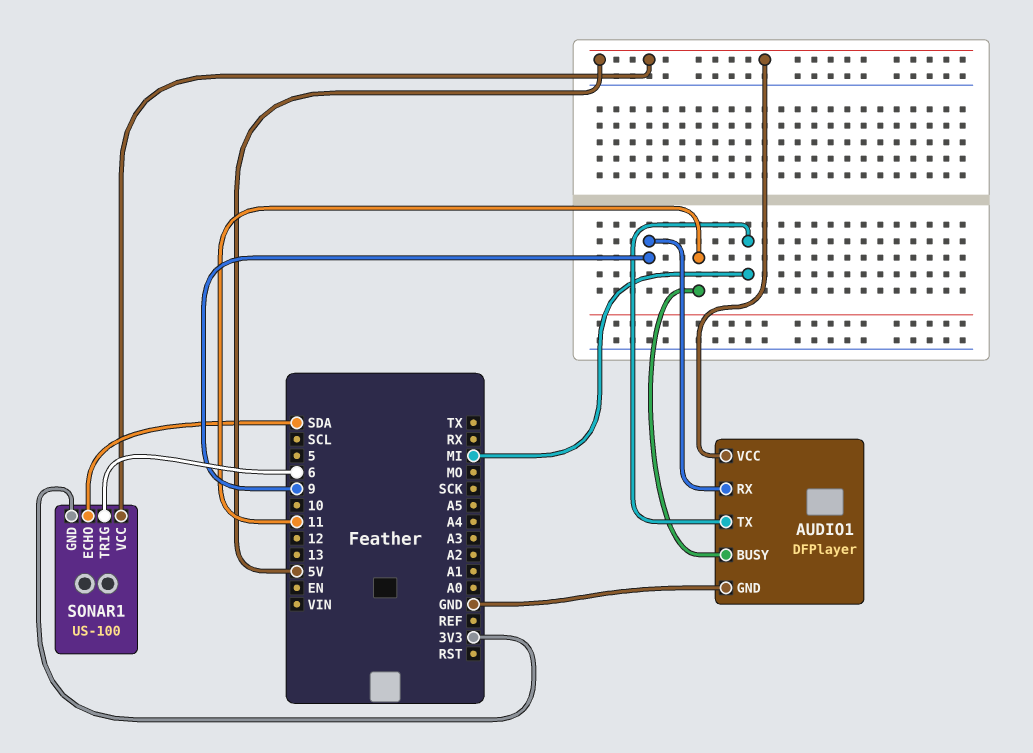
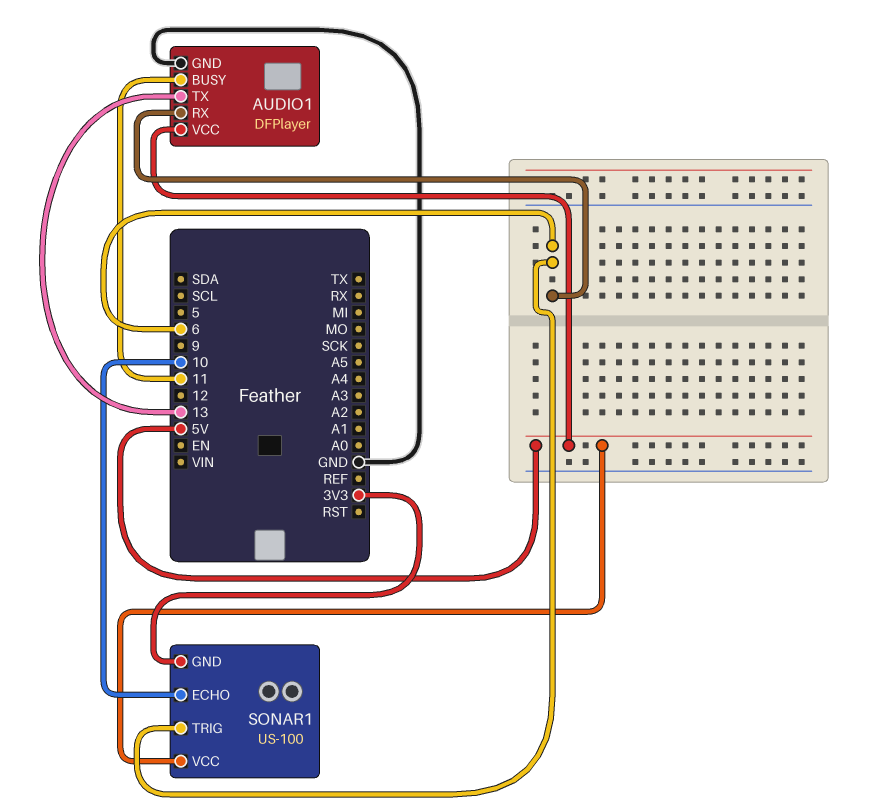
AUDIO1 pin RX: 9 -> 6
AUDIO1 pin TX: MI -> 13
SONAR1 pin ECHO: SDA -> 10

